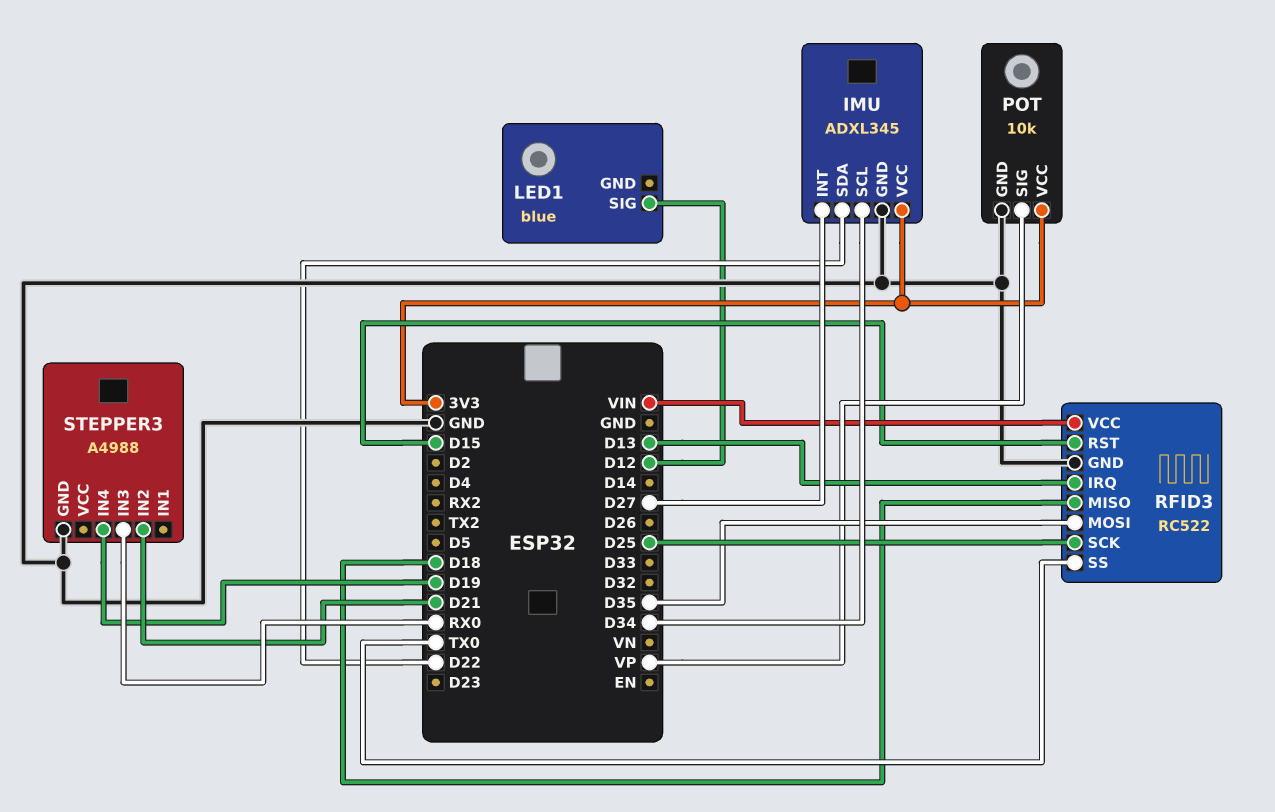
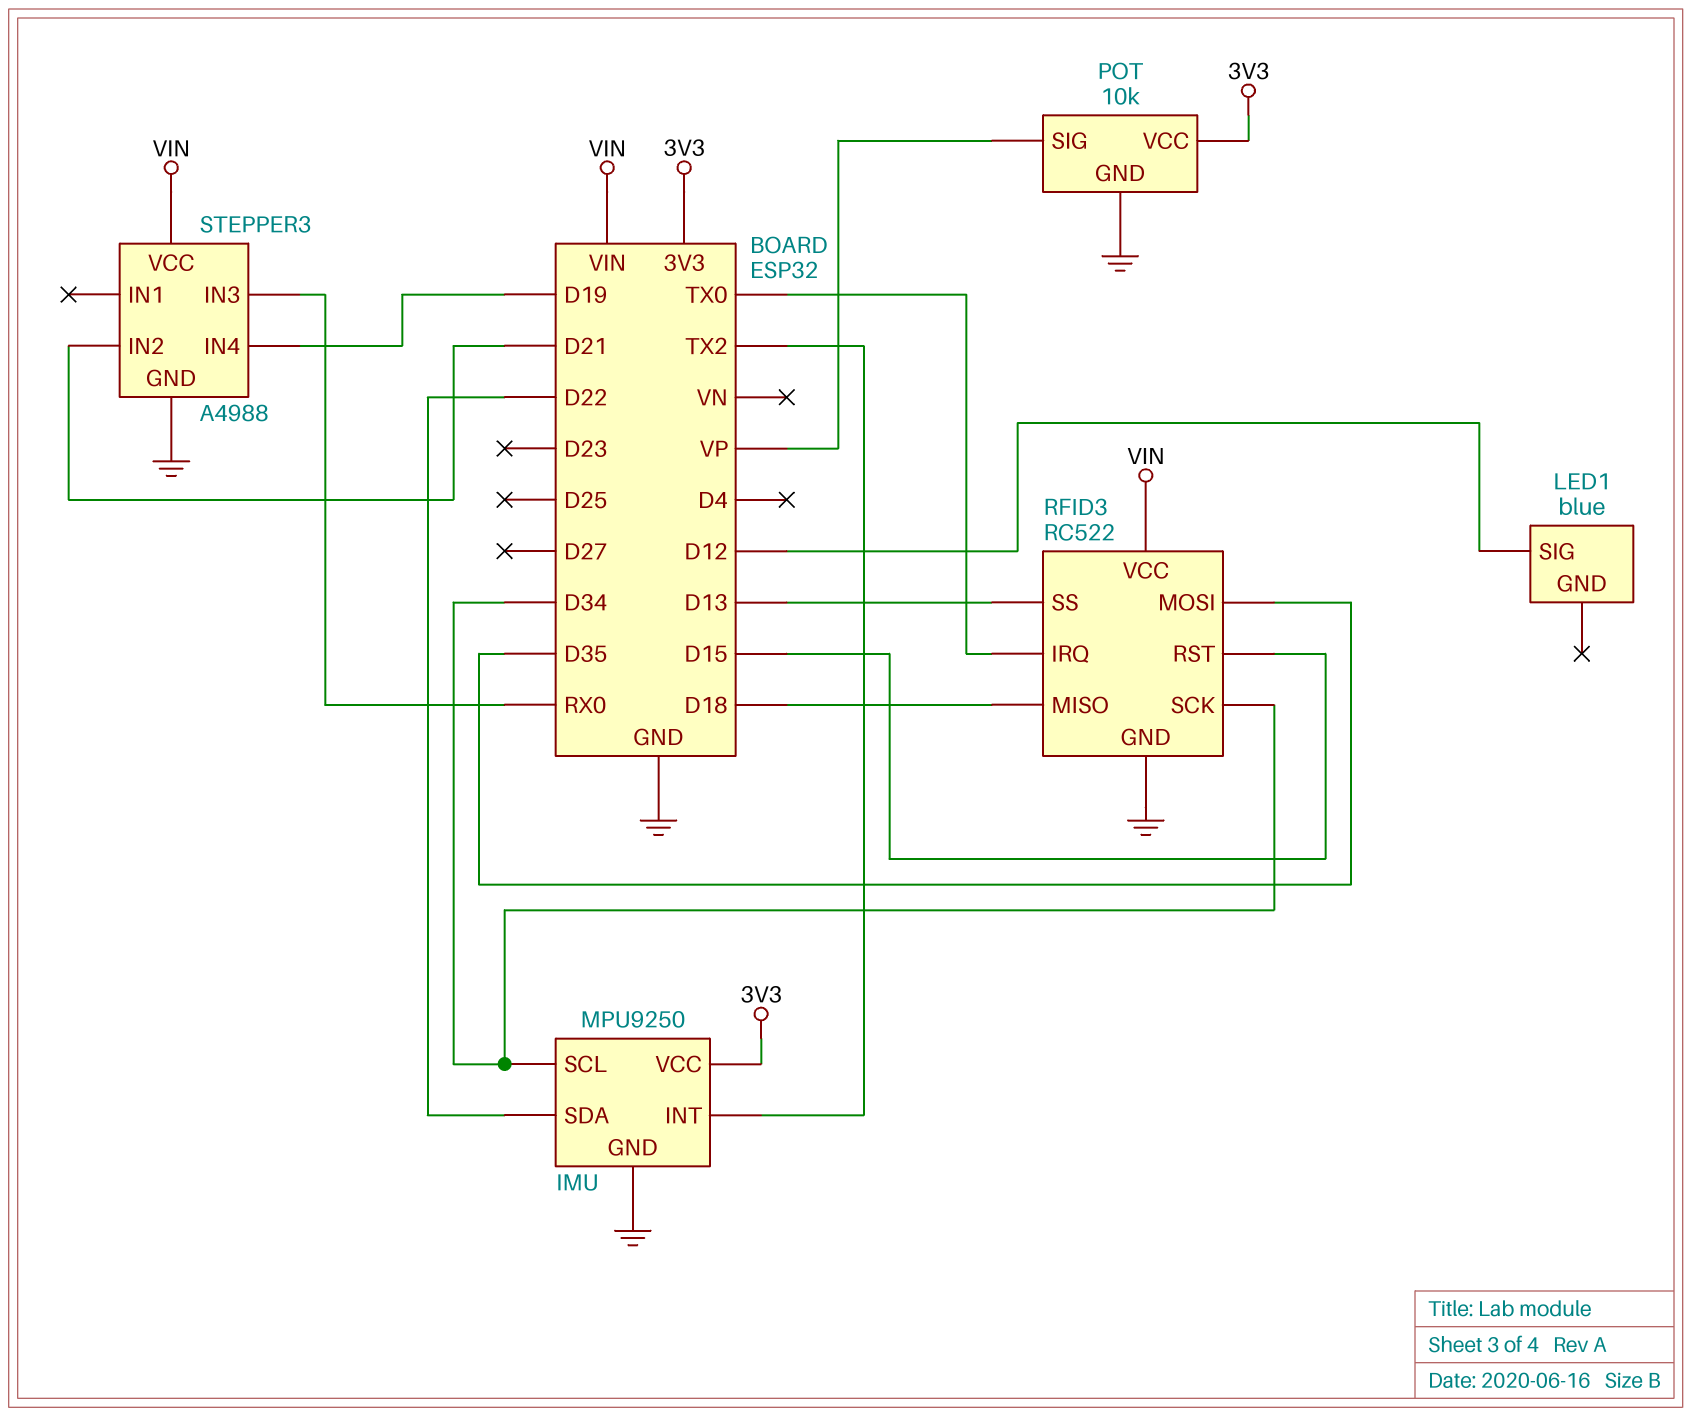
IMU: ADXL345 -> MPU9250
IMU pin INT: D27 -> TX2
RFID3 pin IRQ: D13 -> TX0
RFID3 pin SCK: D25 -> D34
RFID3 pin SS: TX0 -> D13
STEPPER3 pin VCC: none -> VIN

